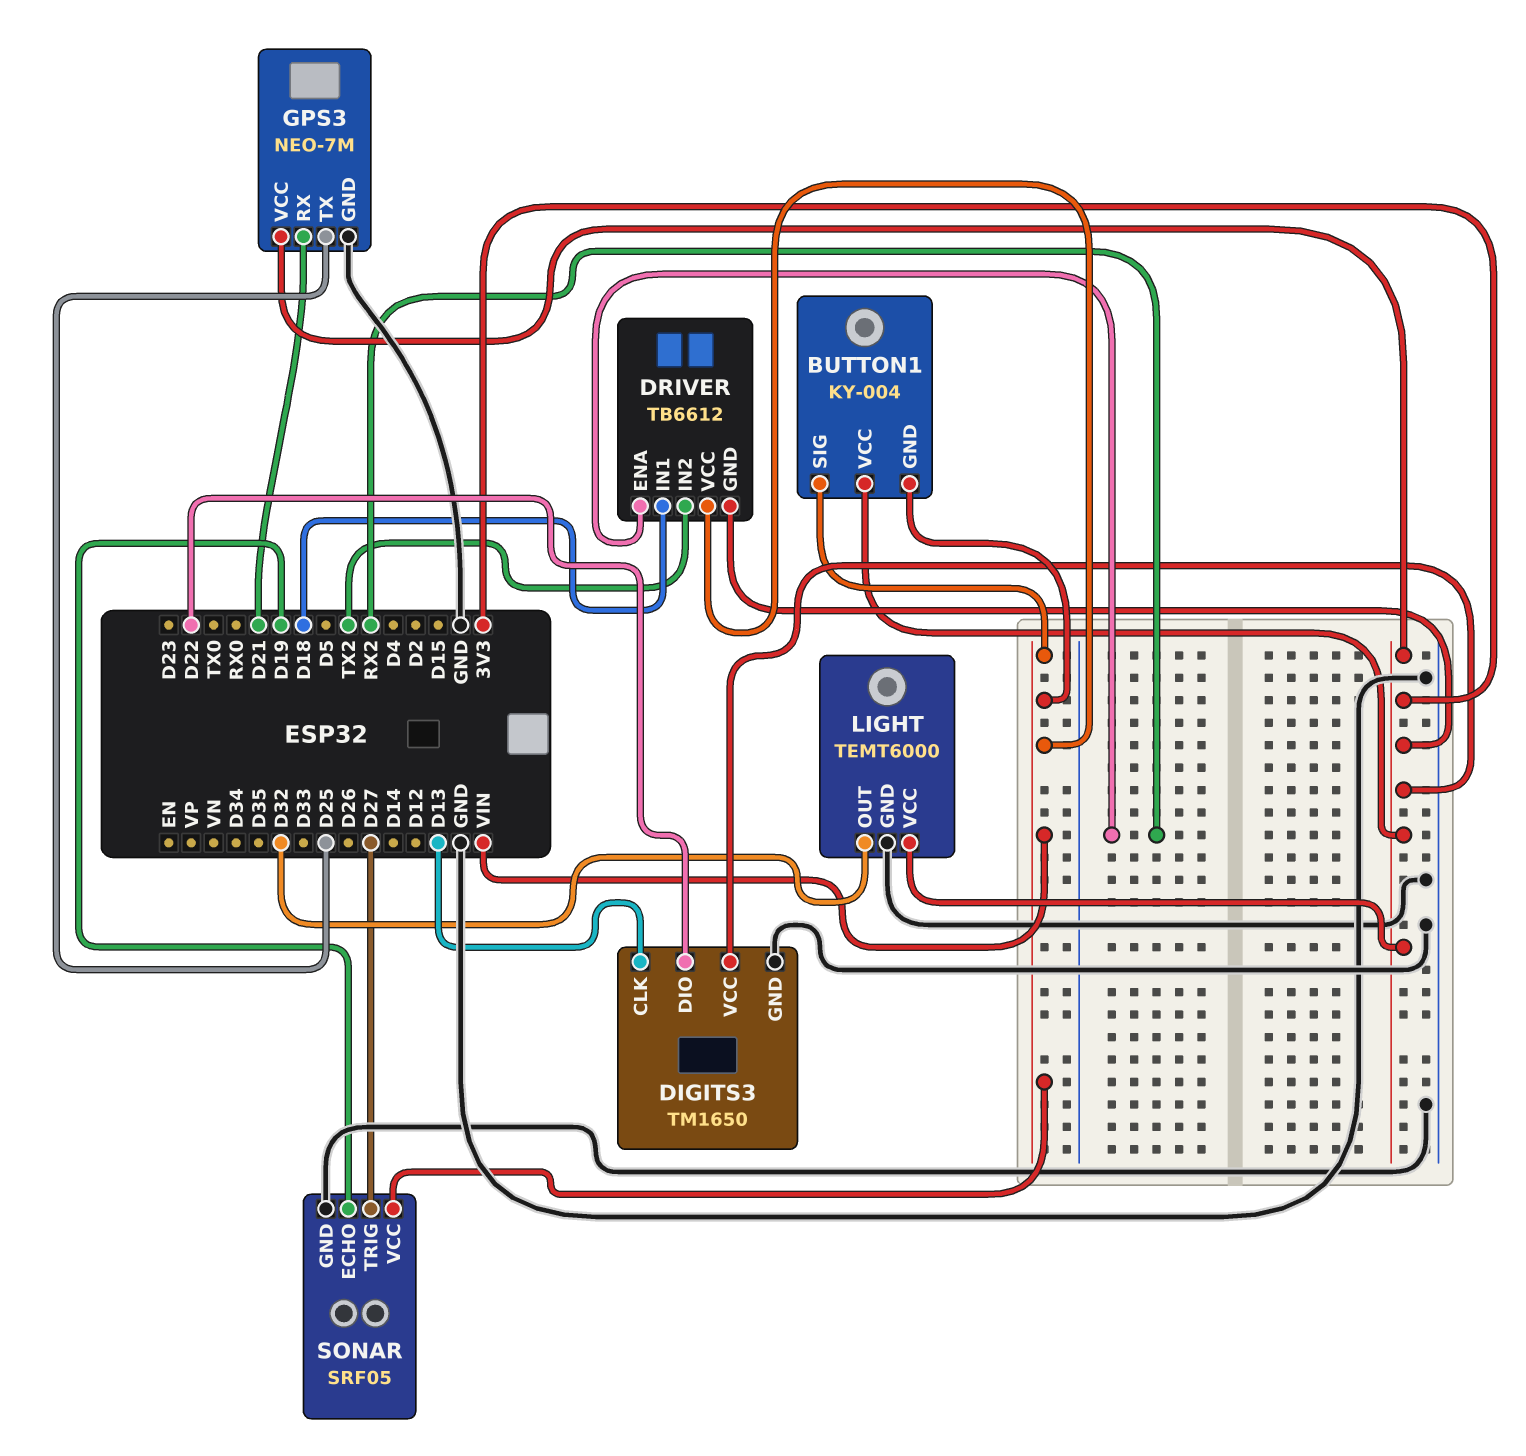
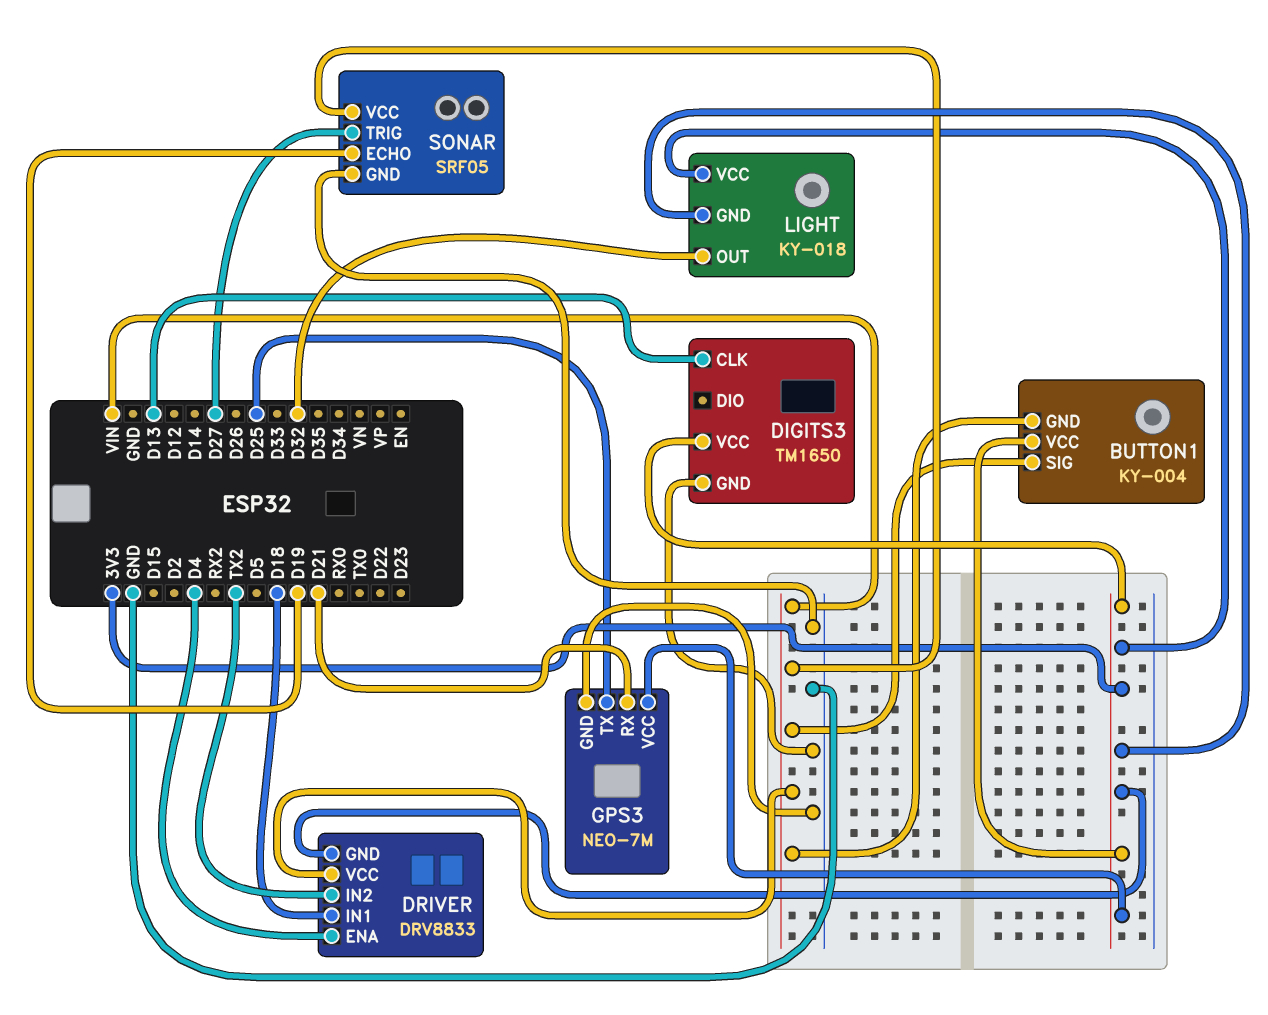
DIGITS3 pin DIO: D22 -> none
DRIVER: TB6612 -> DRV8833
DRIVER pin ENA: RX2 -> D4
LIGHT: TEMT6000 -> KY-018
LIGHT pin GND: GND -> 3V3

